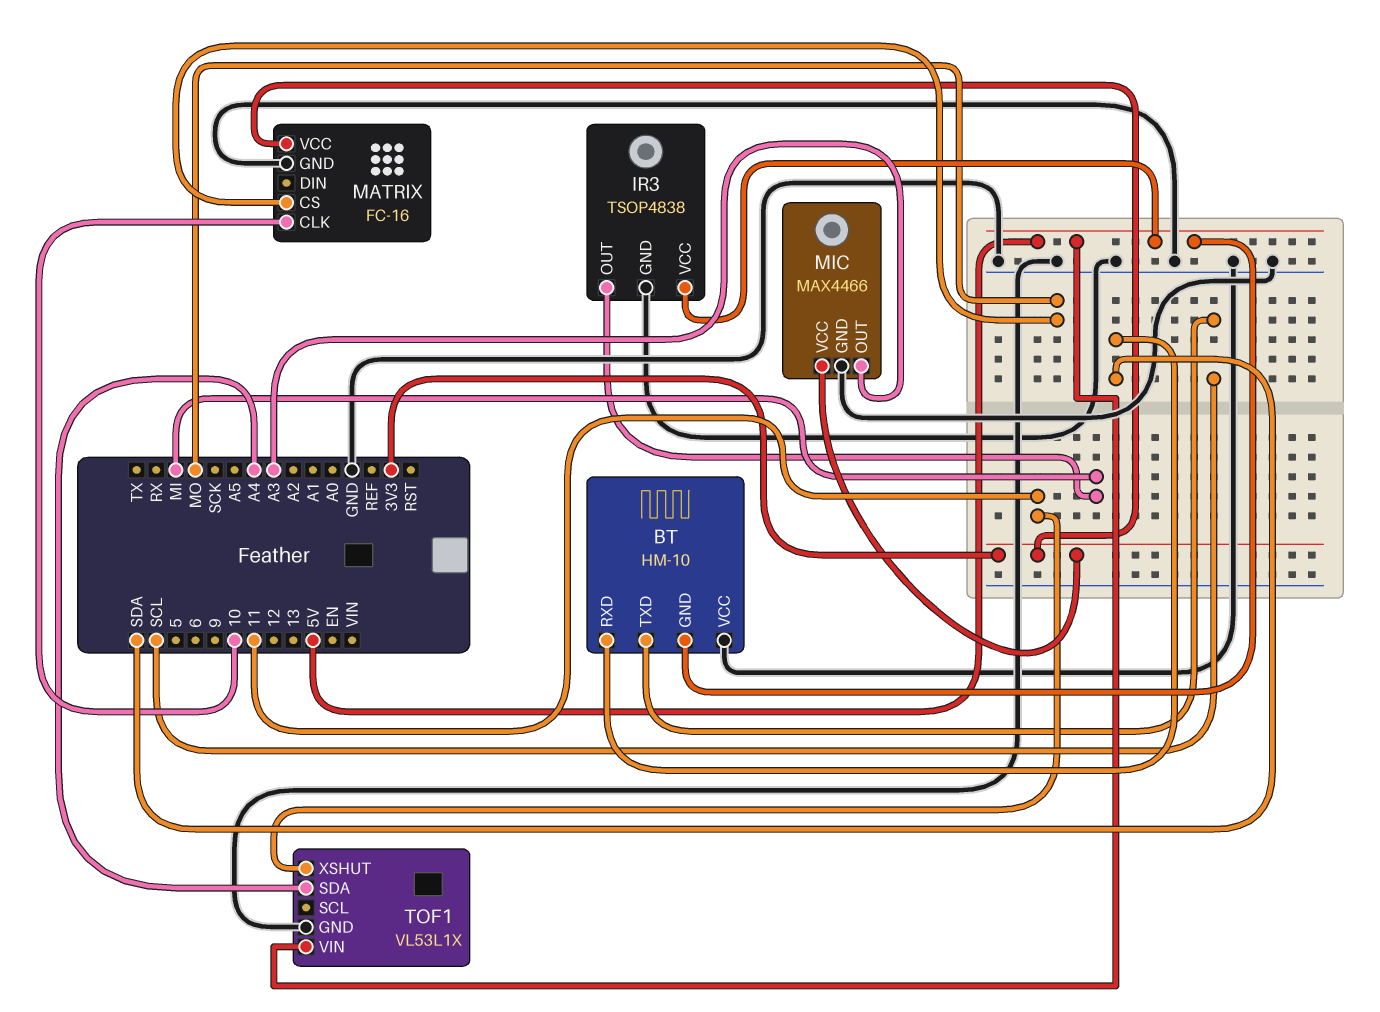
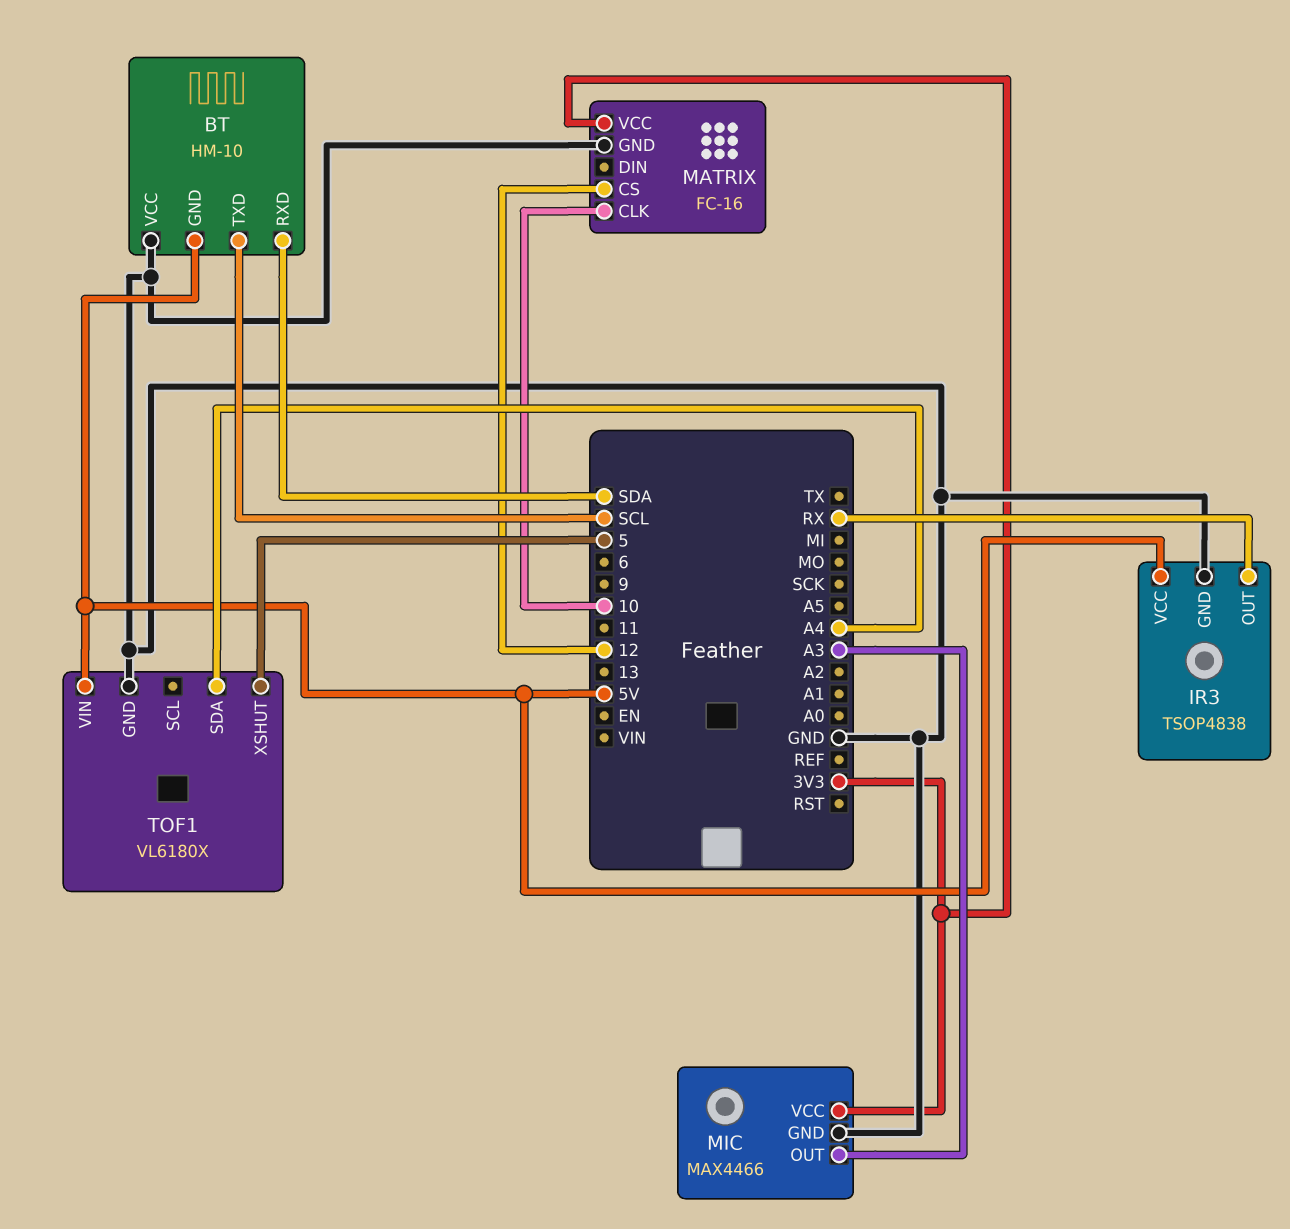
IR3 pin OUT: MI -> RX
MATRIX pin CS: MO -> 12
TOF1: VL53L1X -> VL6180X
TOF1 pin XSHUT: 11 -> 5

